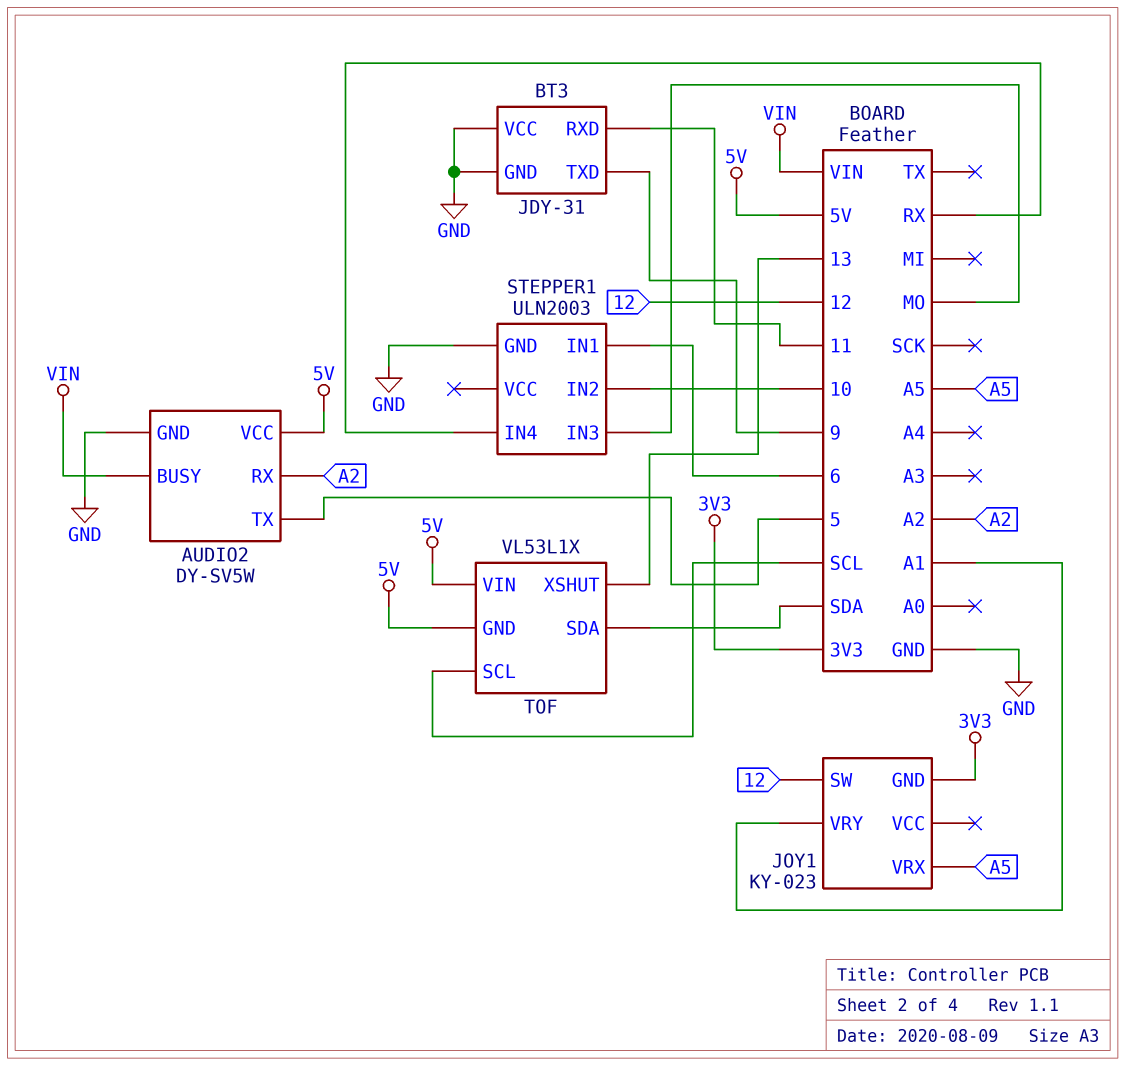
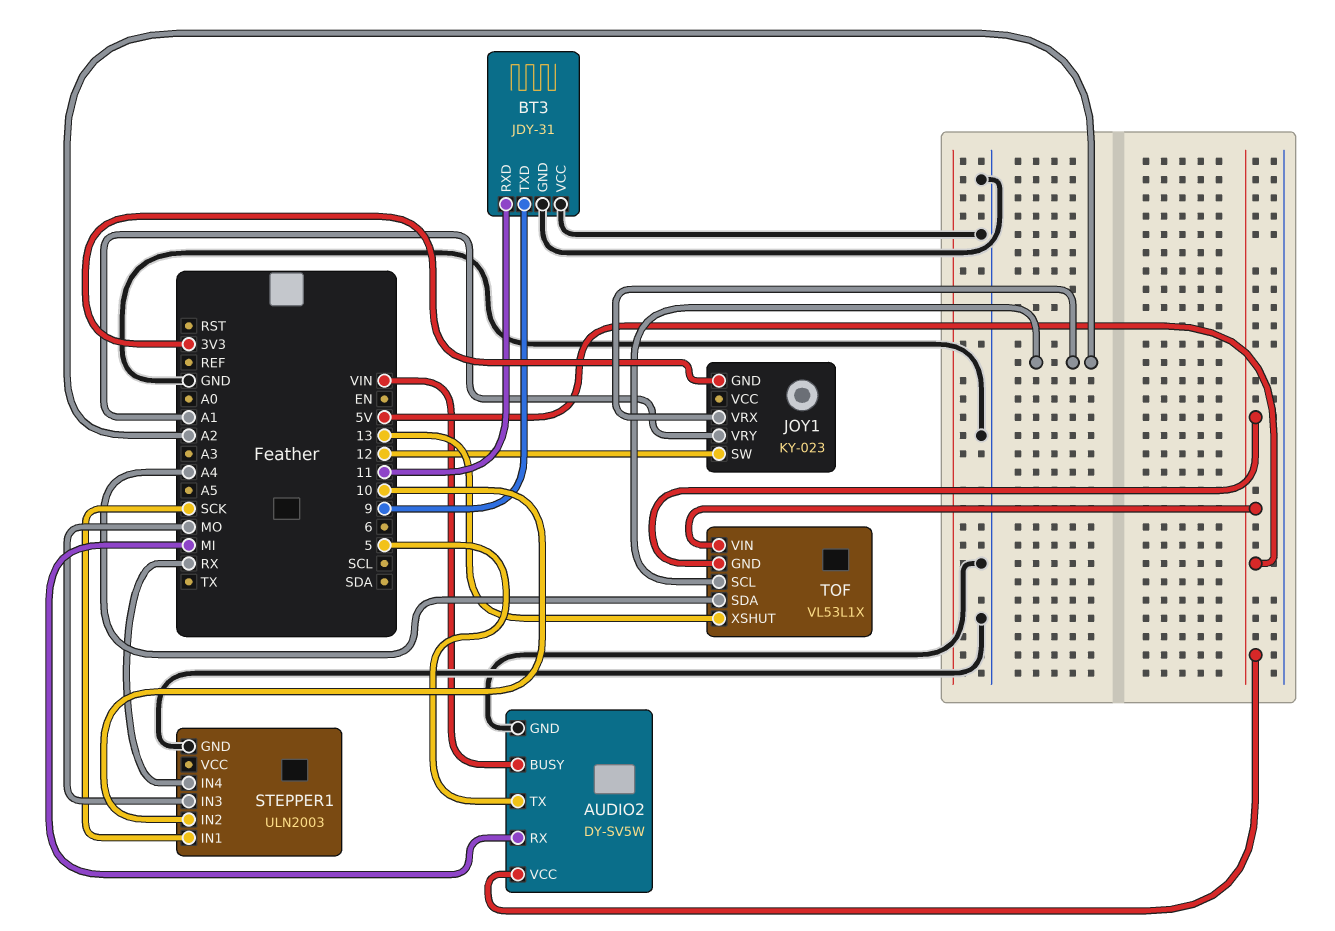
AUDIO2 pin RX: A2 -> MI
JOY1 pin VRX: A5 -> A2
STEPPER1 pin IN1: 6 -> SCK
TOF pin SCL: SCL -> A2
TOF pin SDA: SDA -> A4

